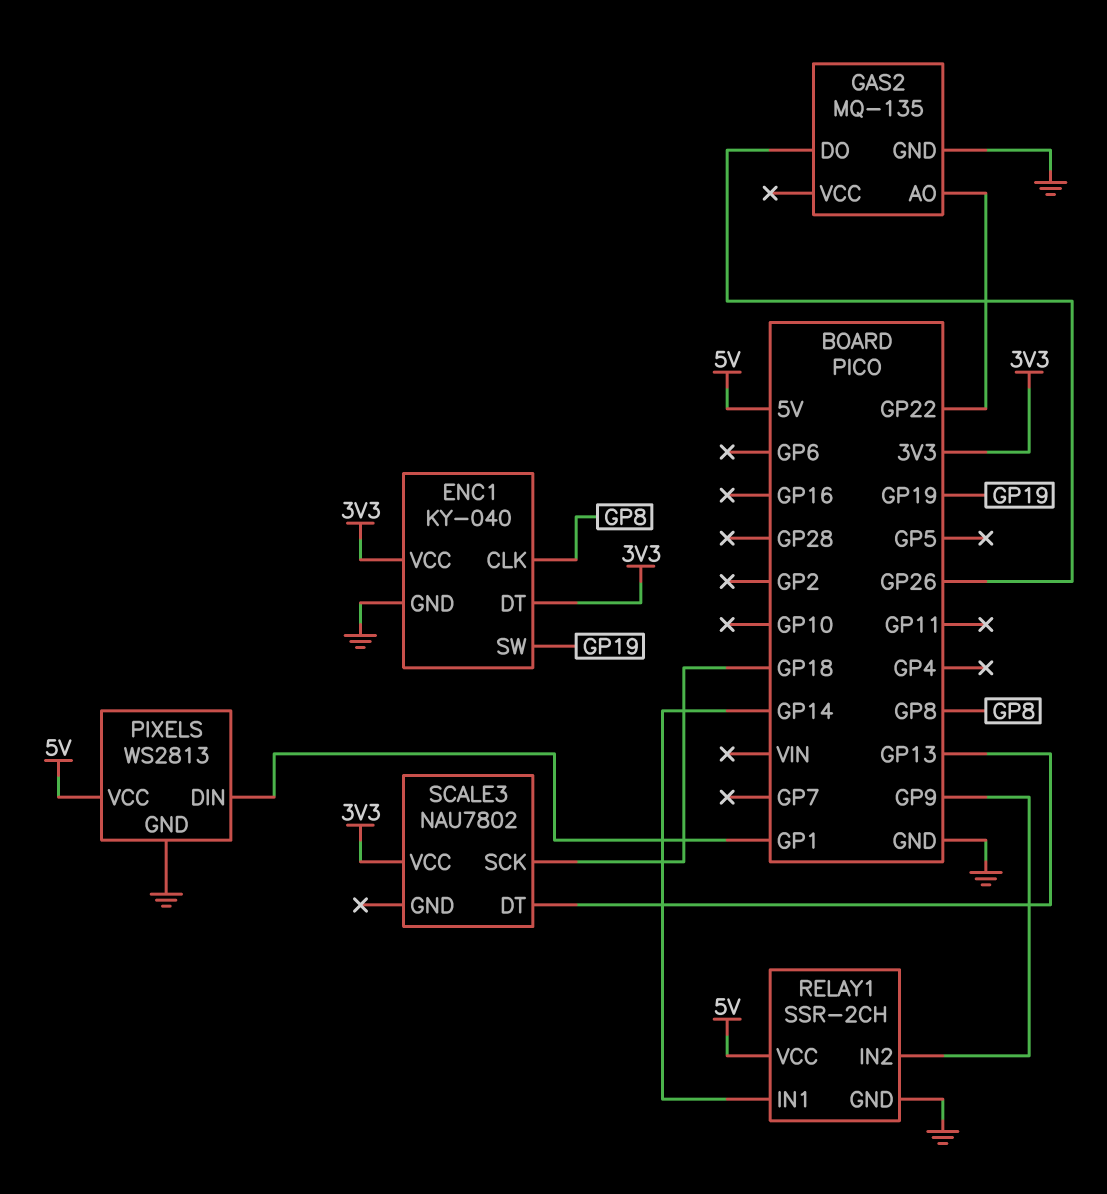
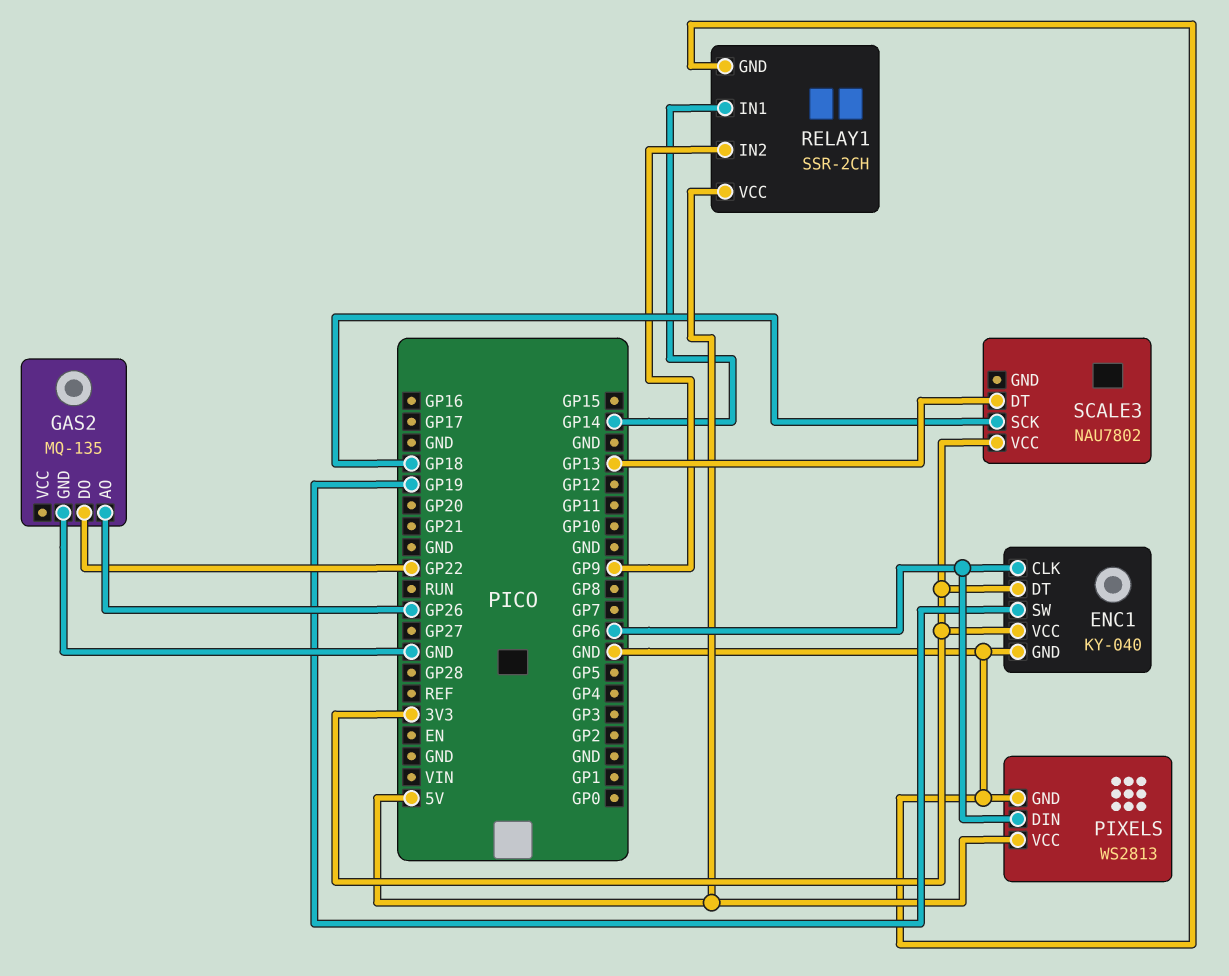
ENC1 pin CLK: GP8 -> GP6
GAS2 pin AO: GP22 -> GP26
GAS2 pin DO: GP26 -> GP22
PIXELS pin DIN: GP1 -> GP6

